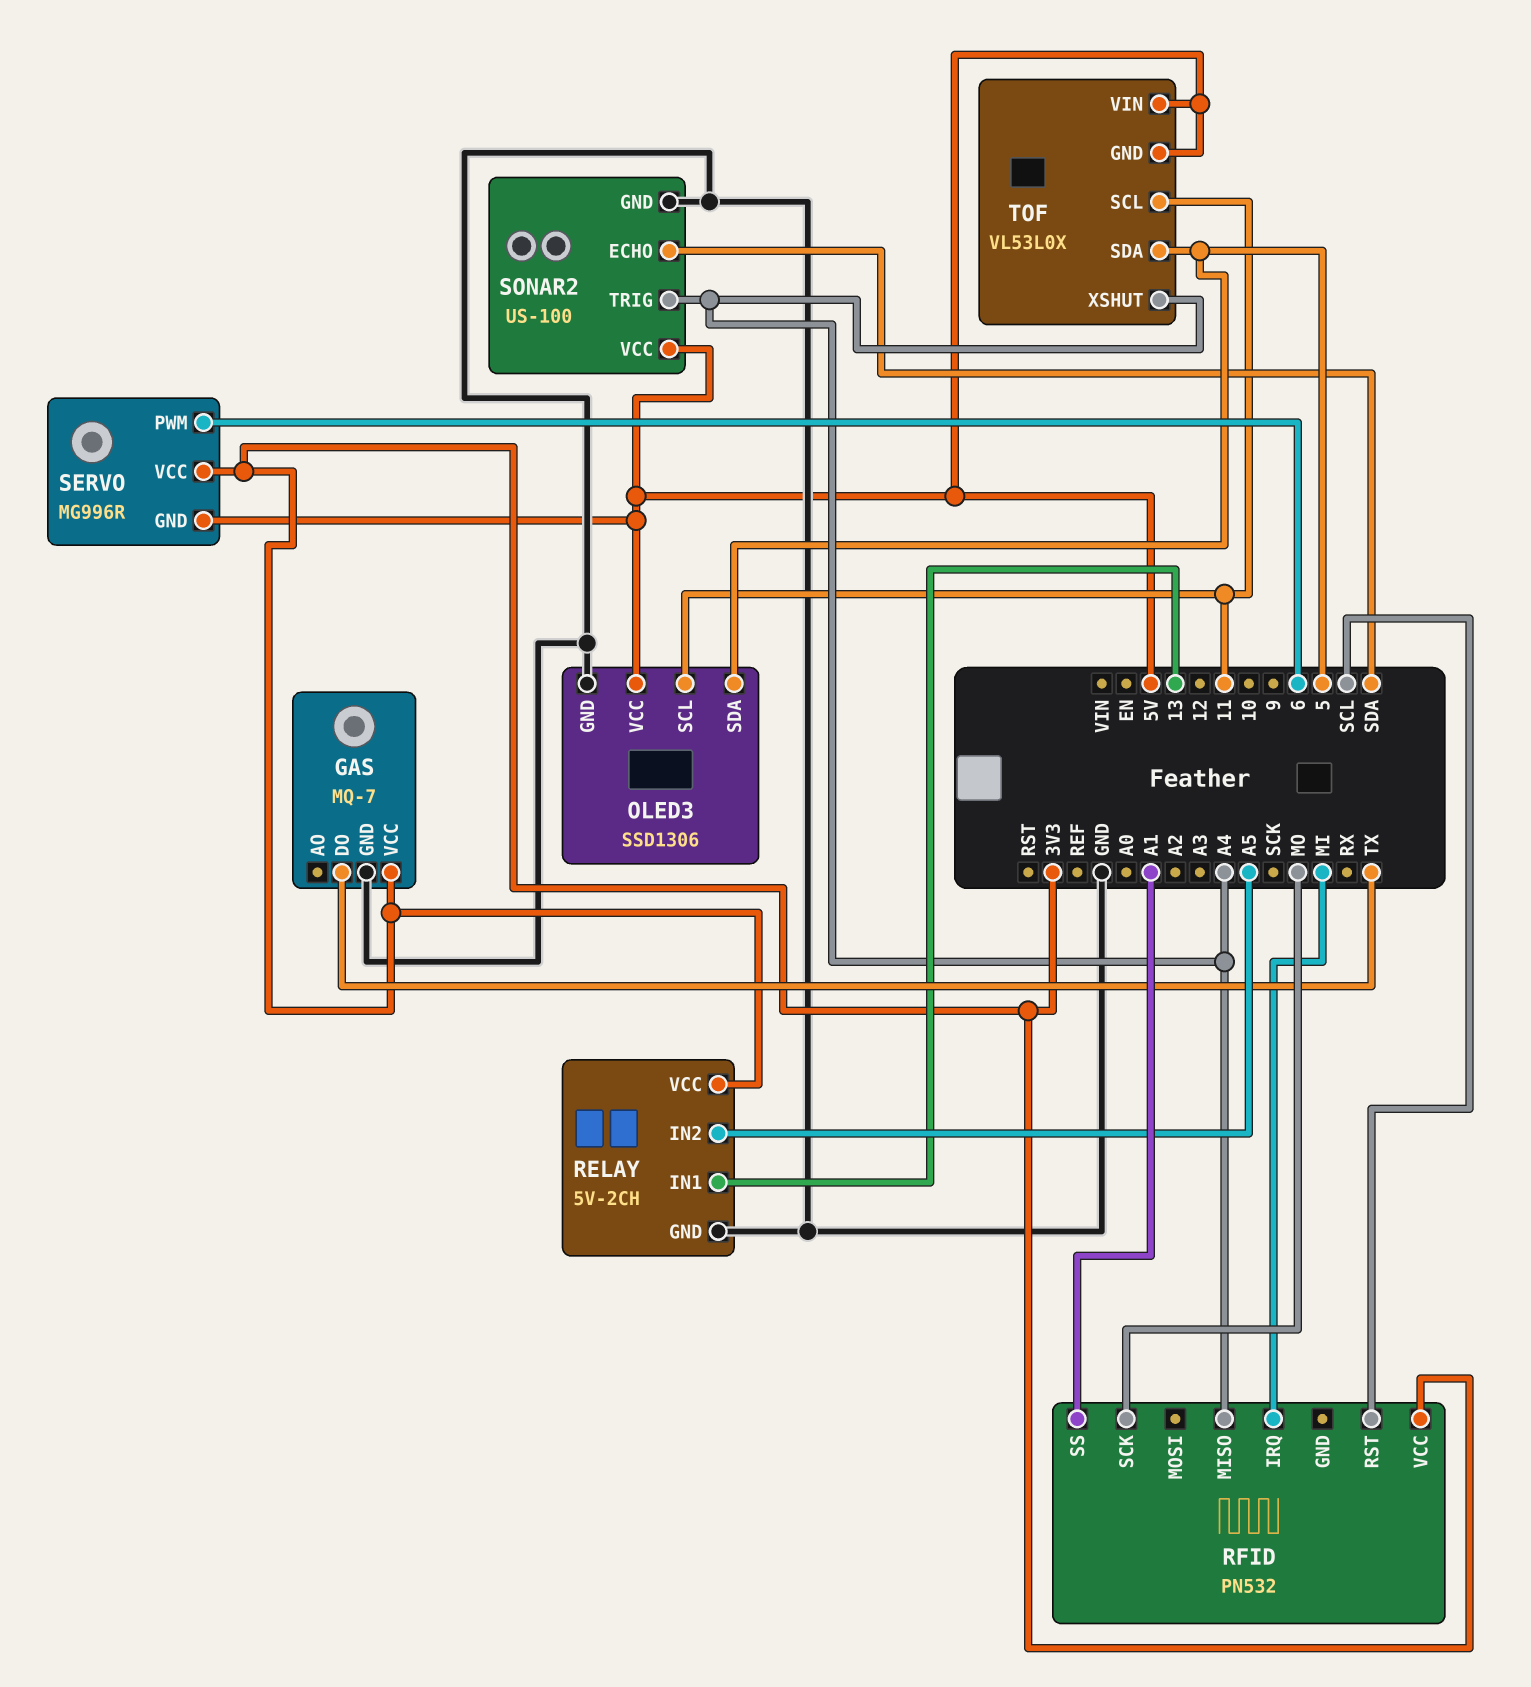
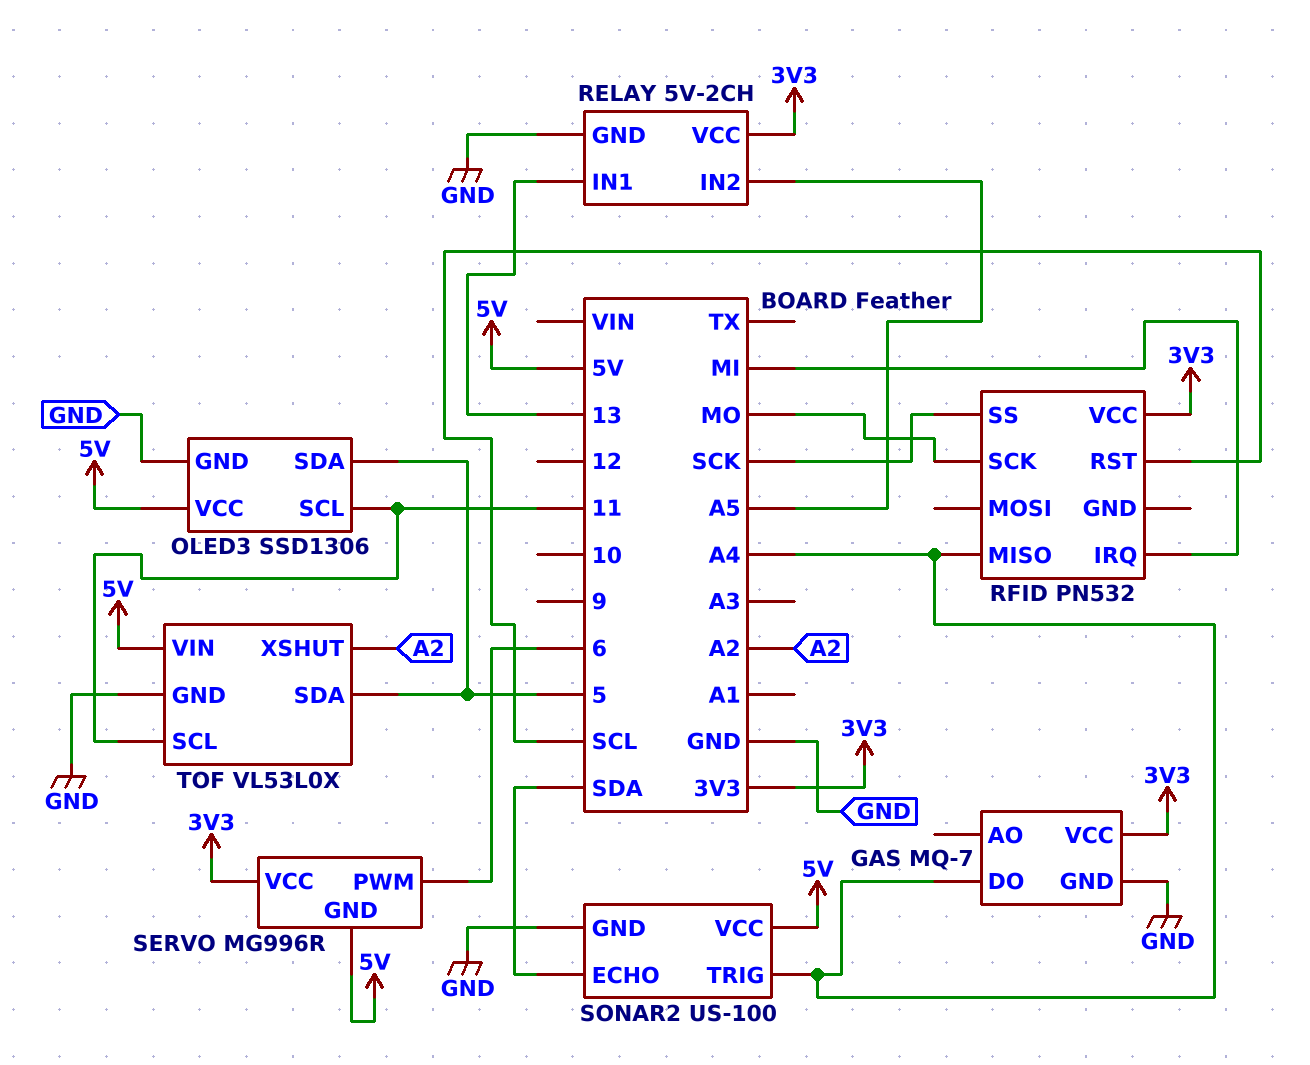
GAS pin DO: TX -> A4
RFID pin SS: A1 -> SCK
TOF pin GND: 5V -> GND
TOF pin XSHUT: A4 -> A2

